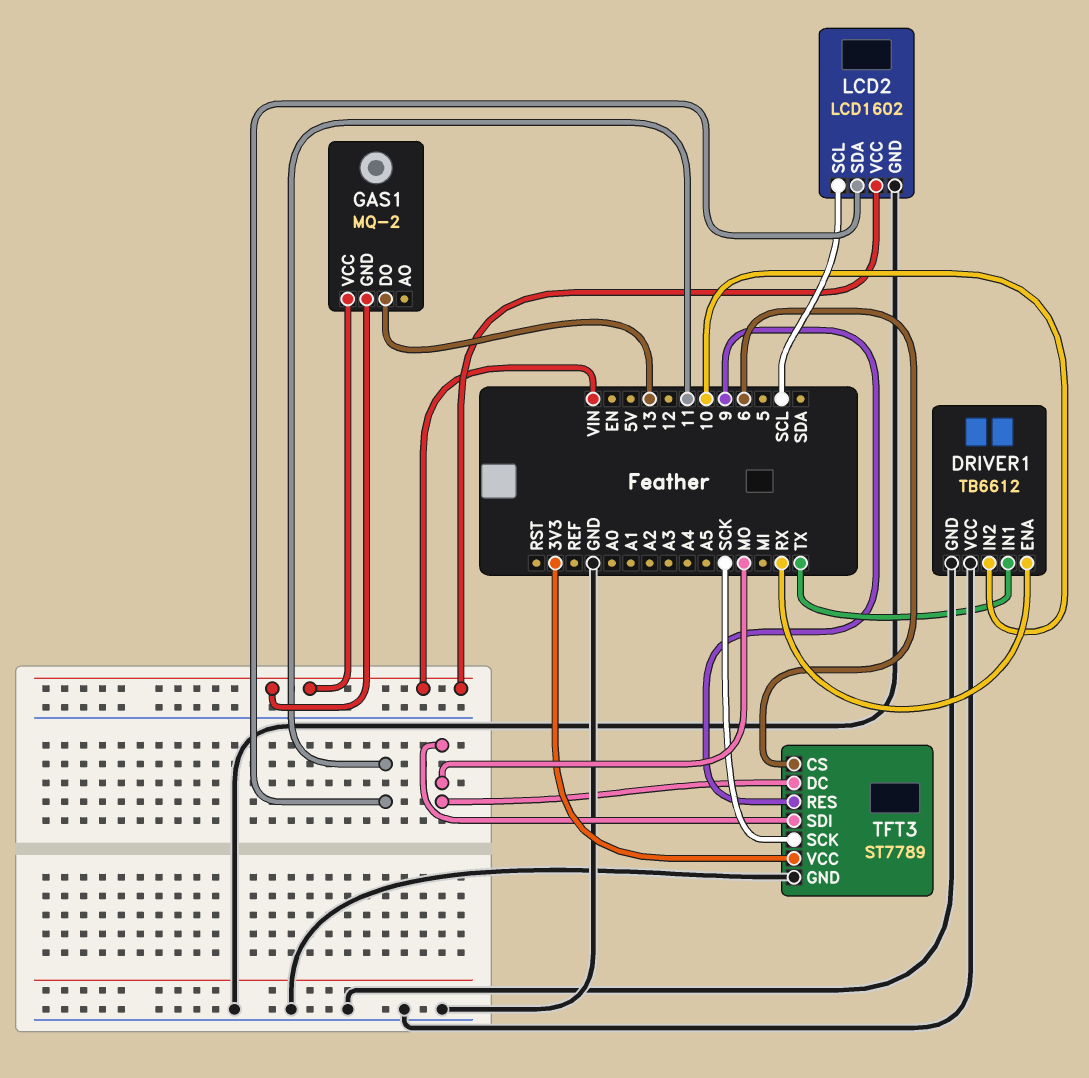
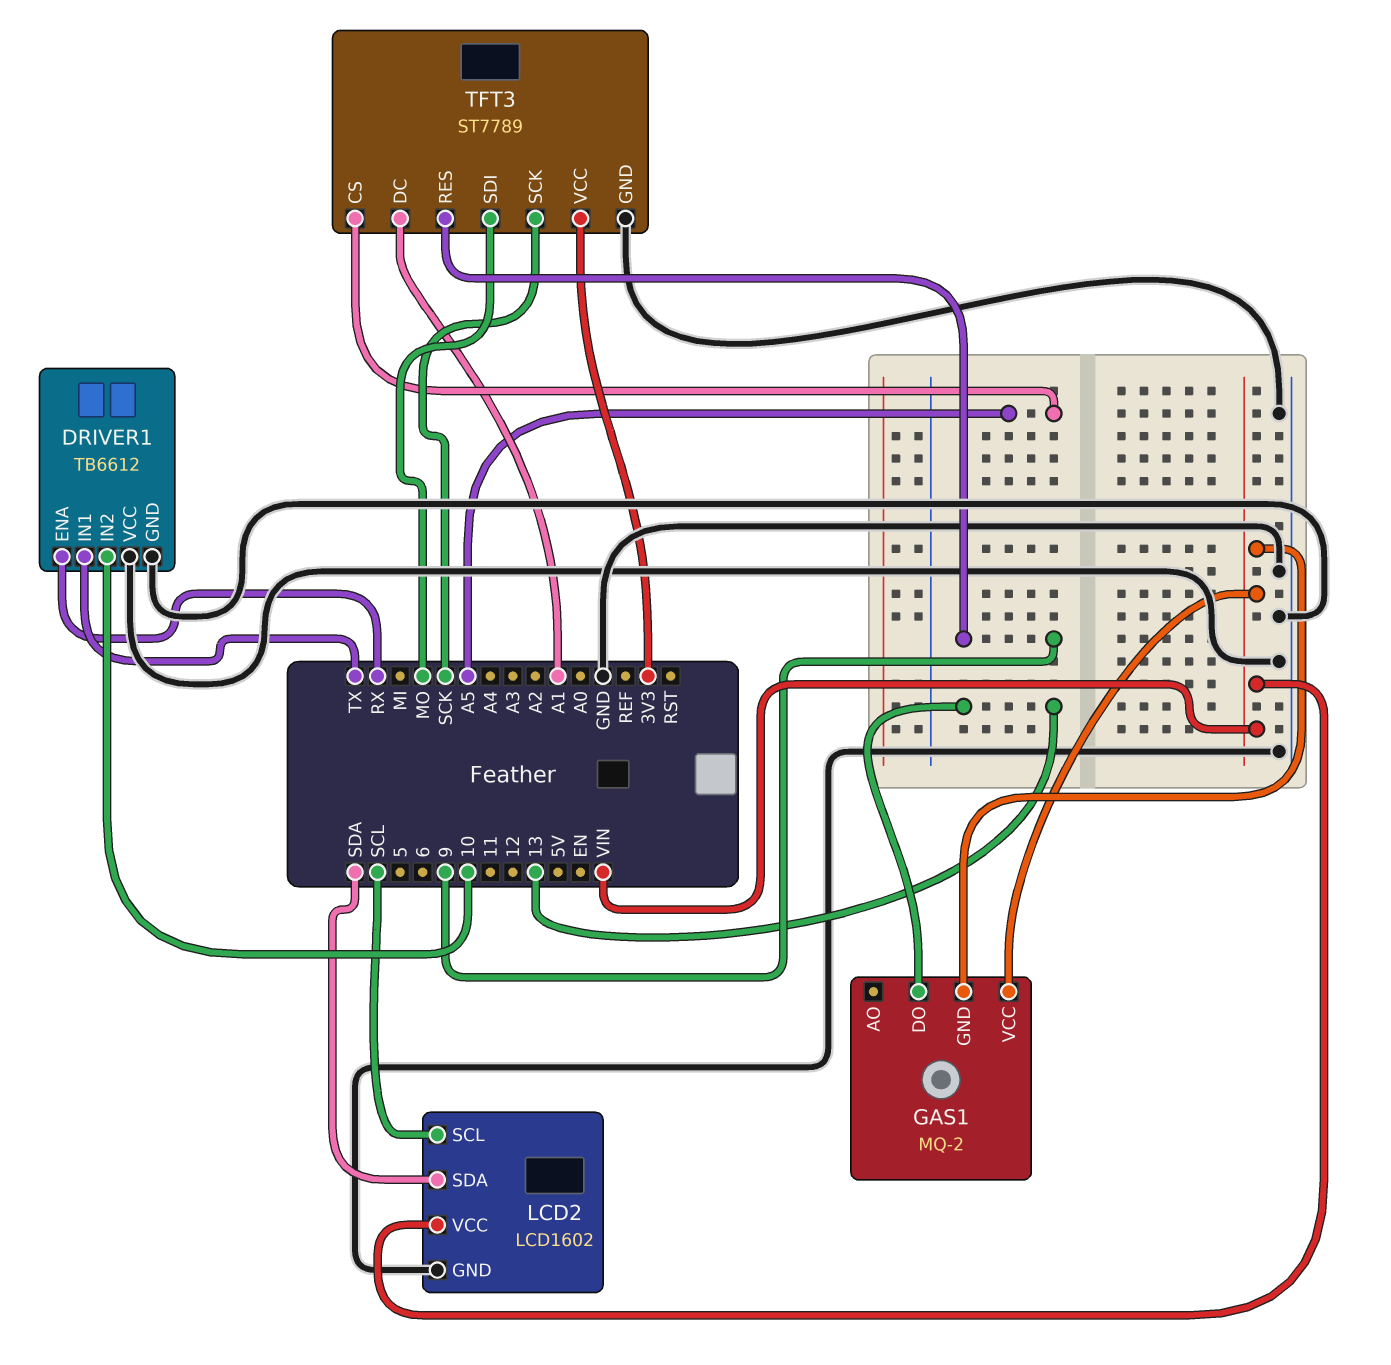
LCD2 pin SDA: 11 -> SDA
TFT3 pin CS: 6 -> A5
TFT3 pin DC: MO -> A1

